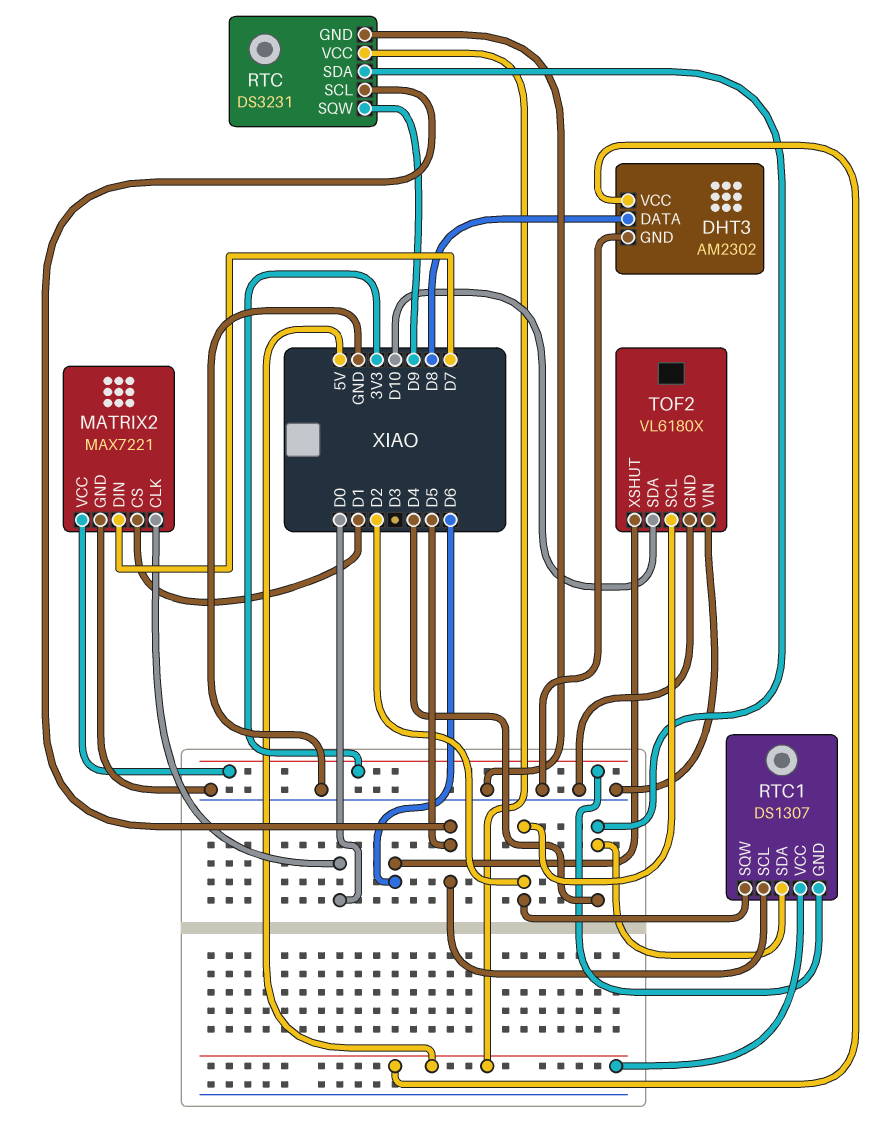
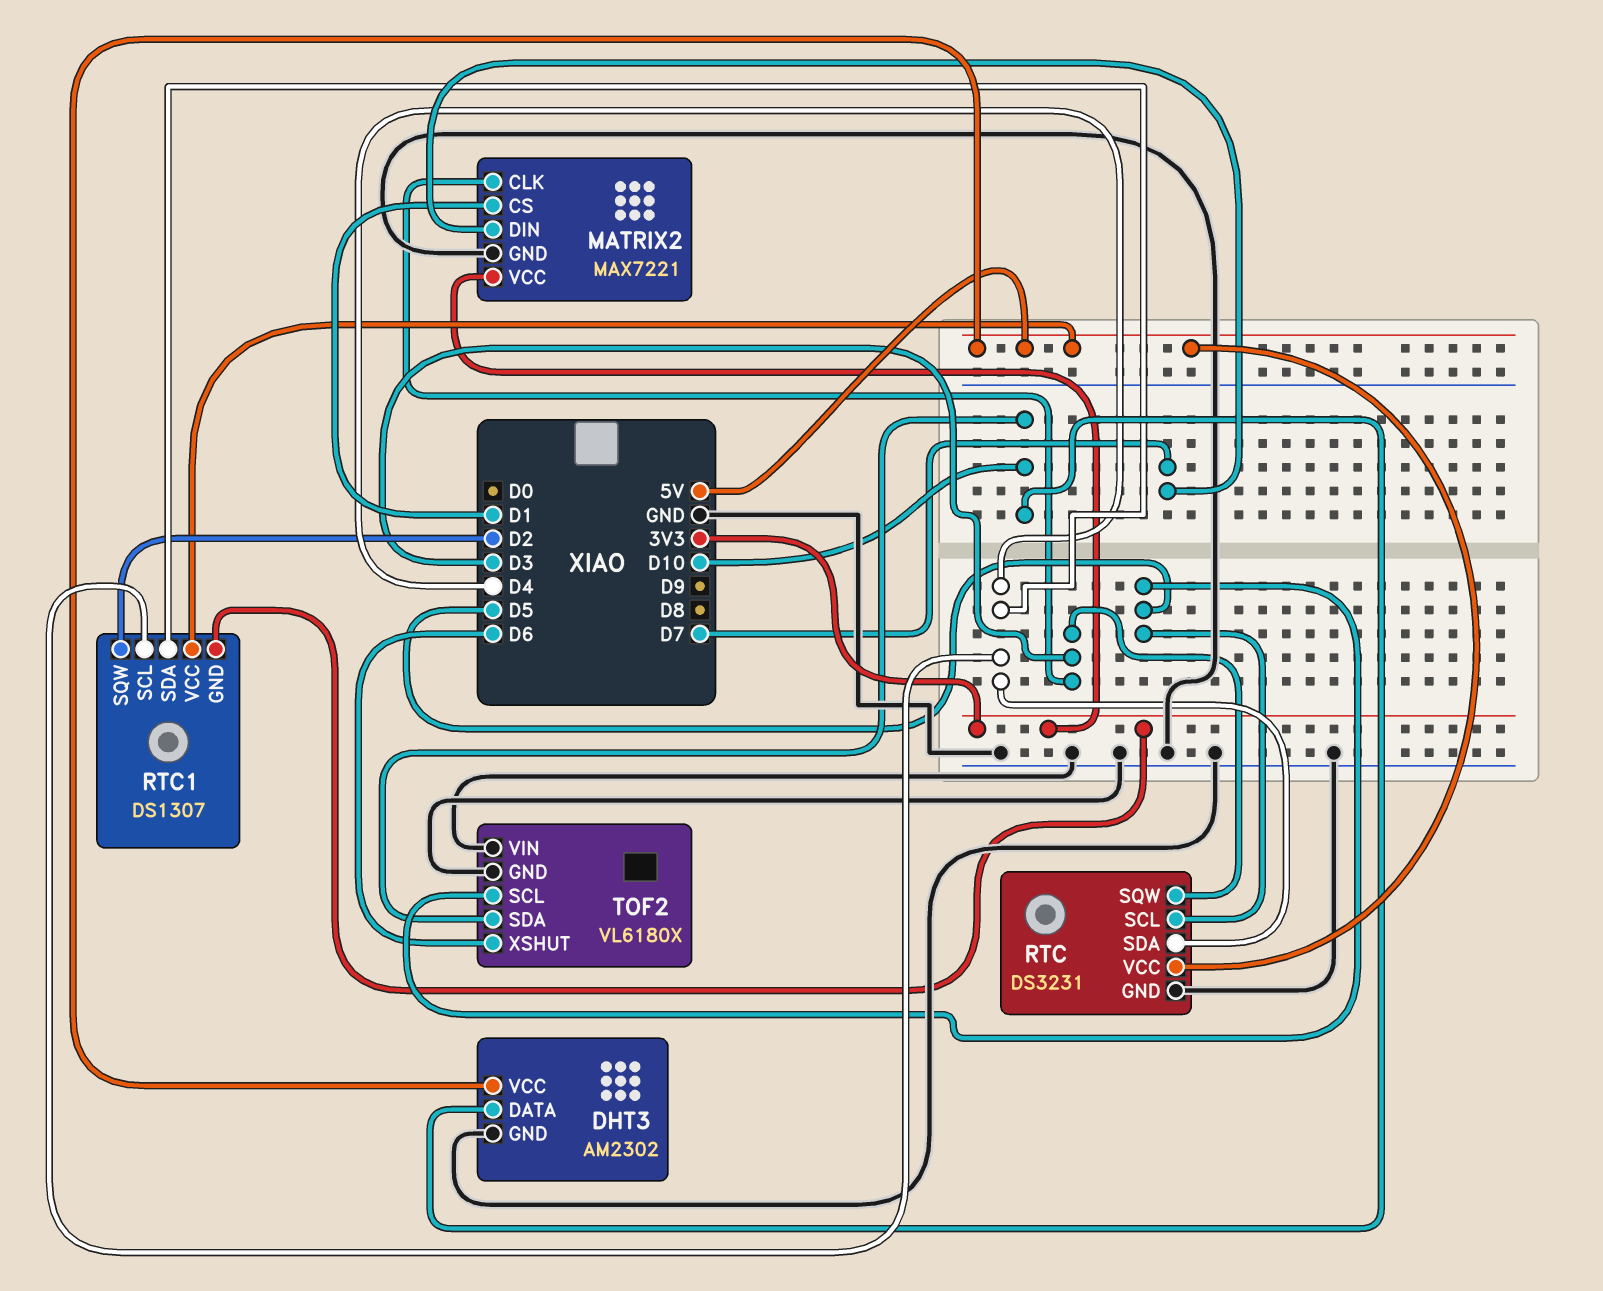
DHT3 pin DATA: D8 -> D10
MATRIX2 pin CLK: D0 -> D3
RTC pin SQW: D9 -> D3
RTC1 pin SCL: D5 -> D4
TOF2 pin SCL: D2 -> D5

